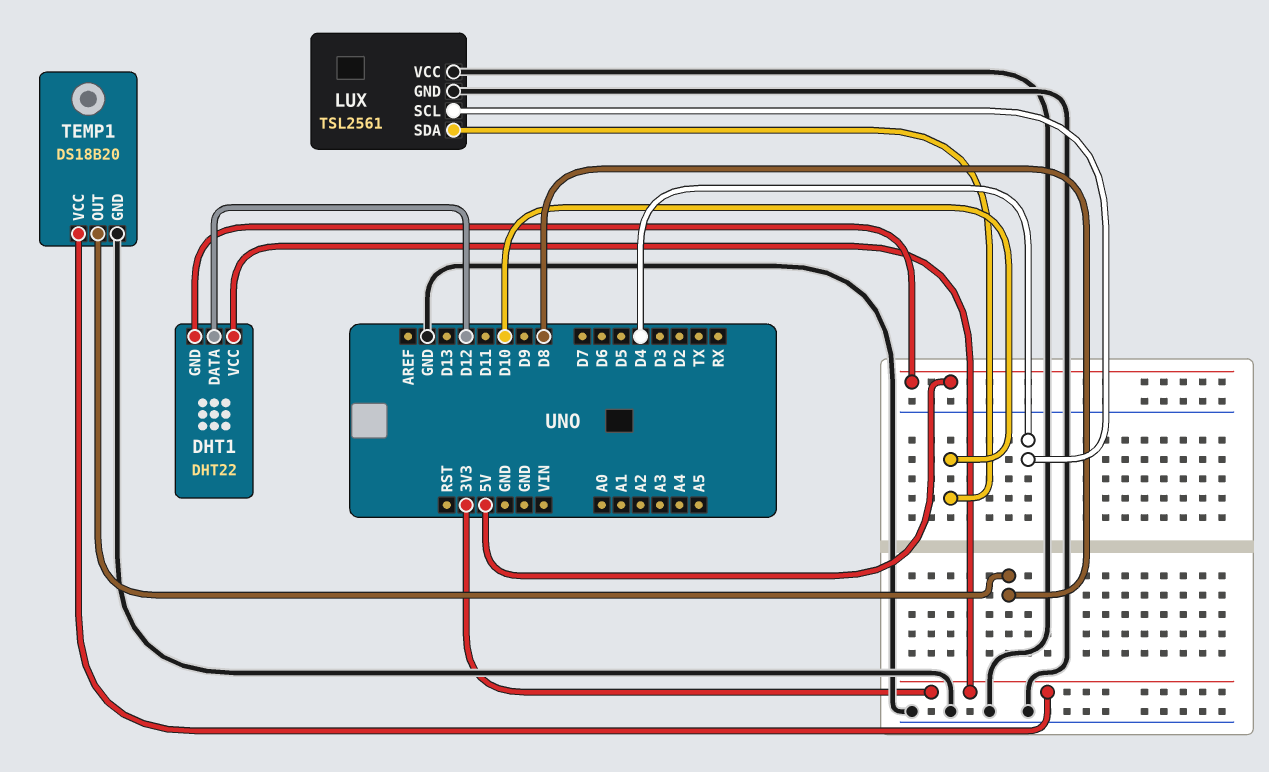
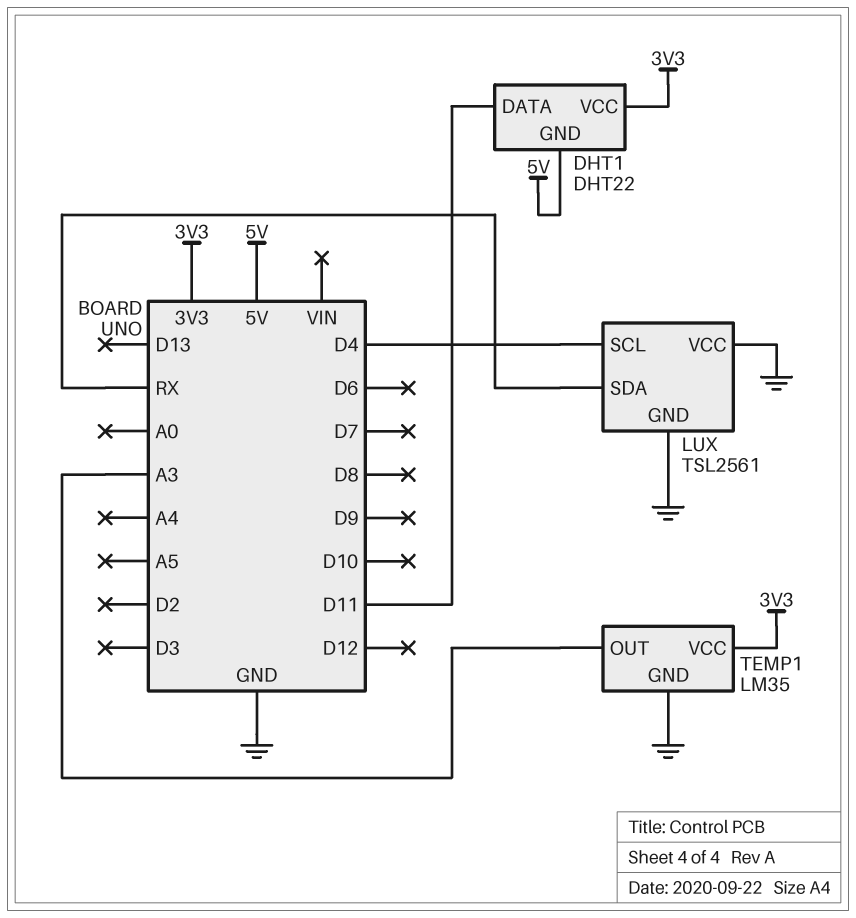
DHT1 pin DATA: D12 -> D11
LUX pin SDA: D10 -> RX
TEMP1: DS18B20 -> LM35
TEMP1 pin OUT: D8 -> A3

